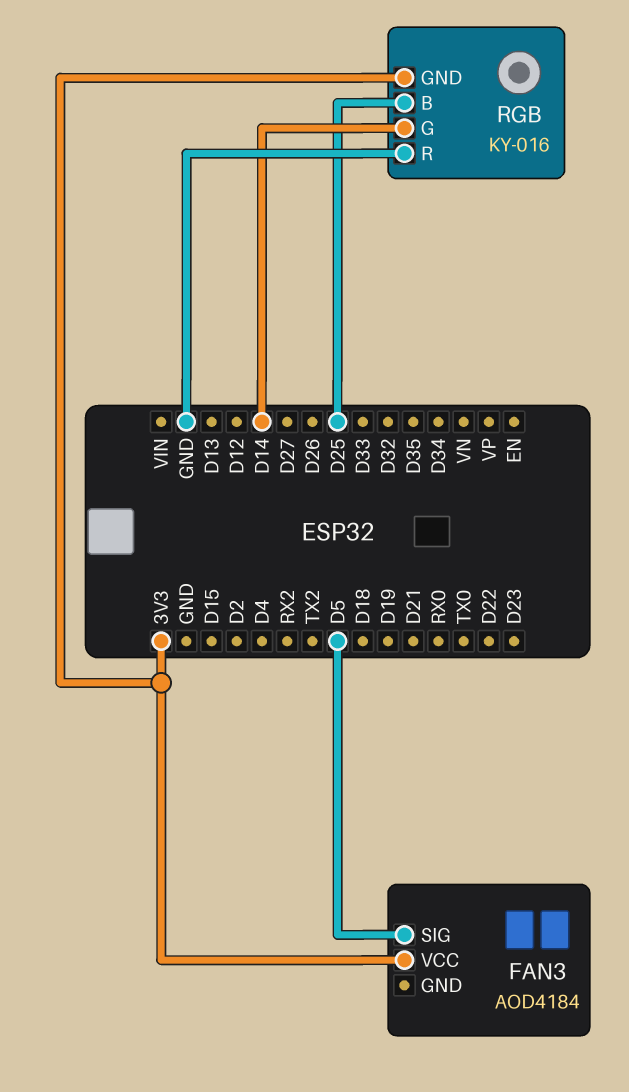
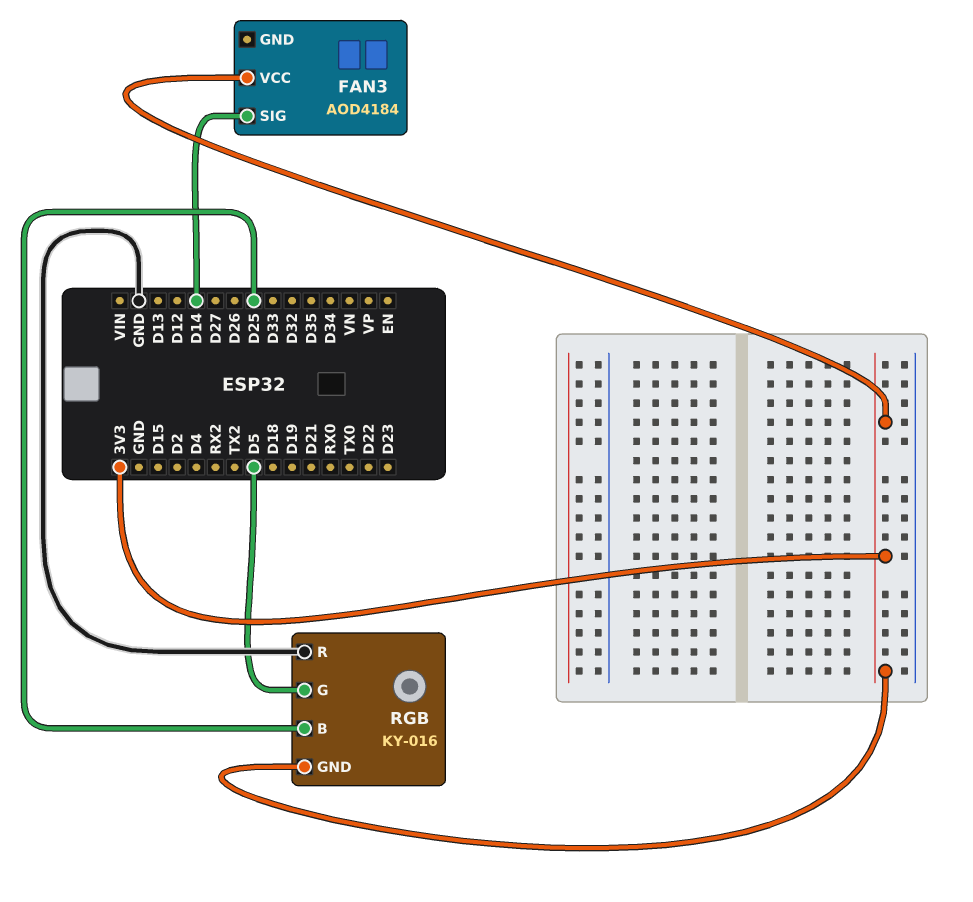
FAN3 pin SIG: D5 -> D14
RGB pin G: D14 -> D5

